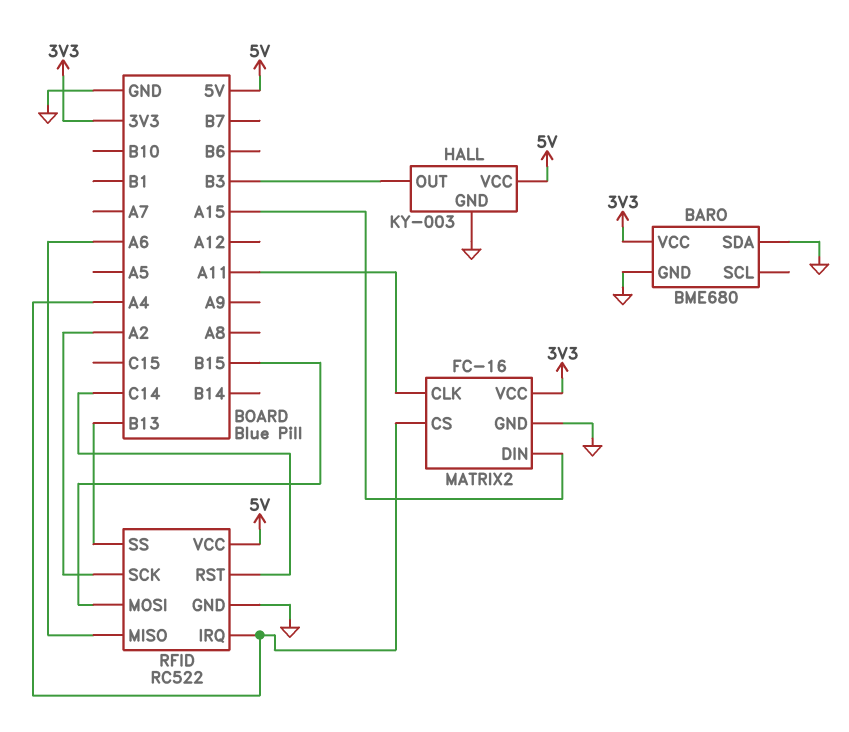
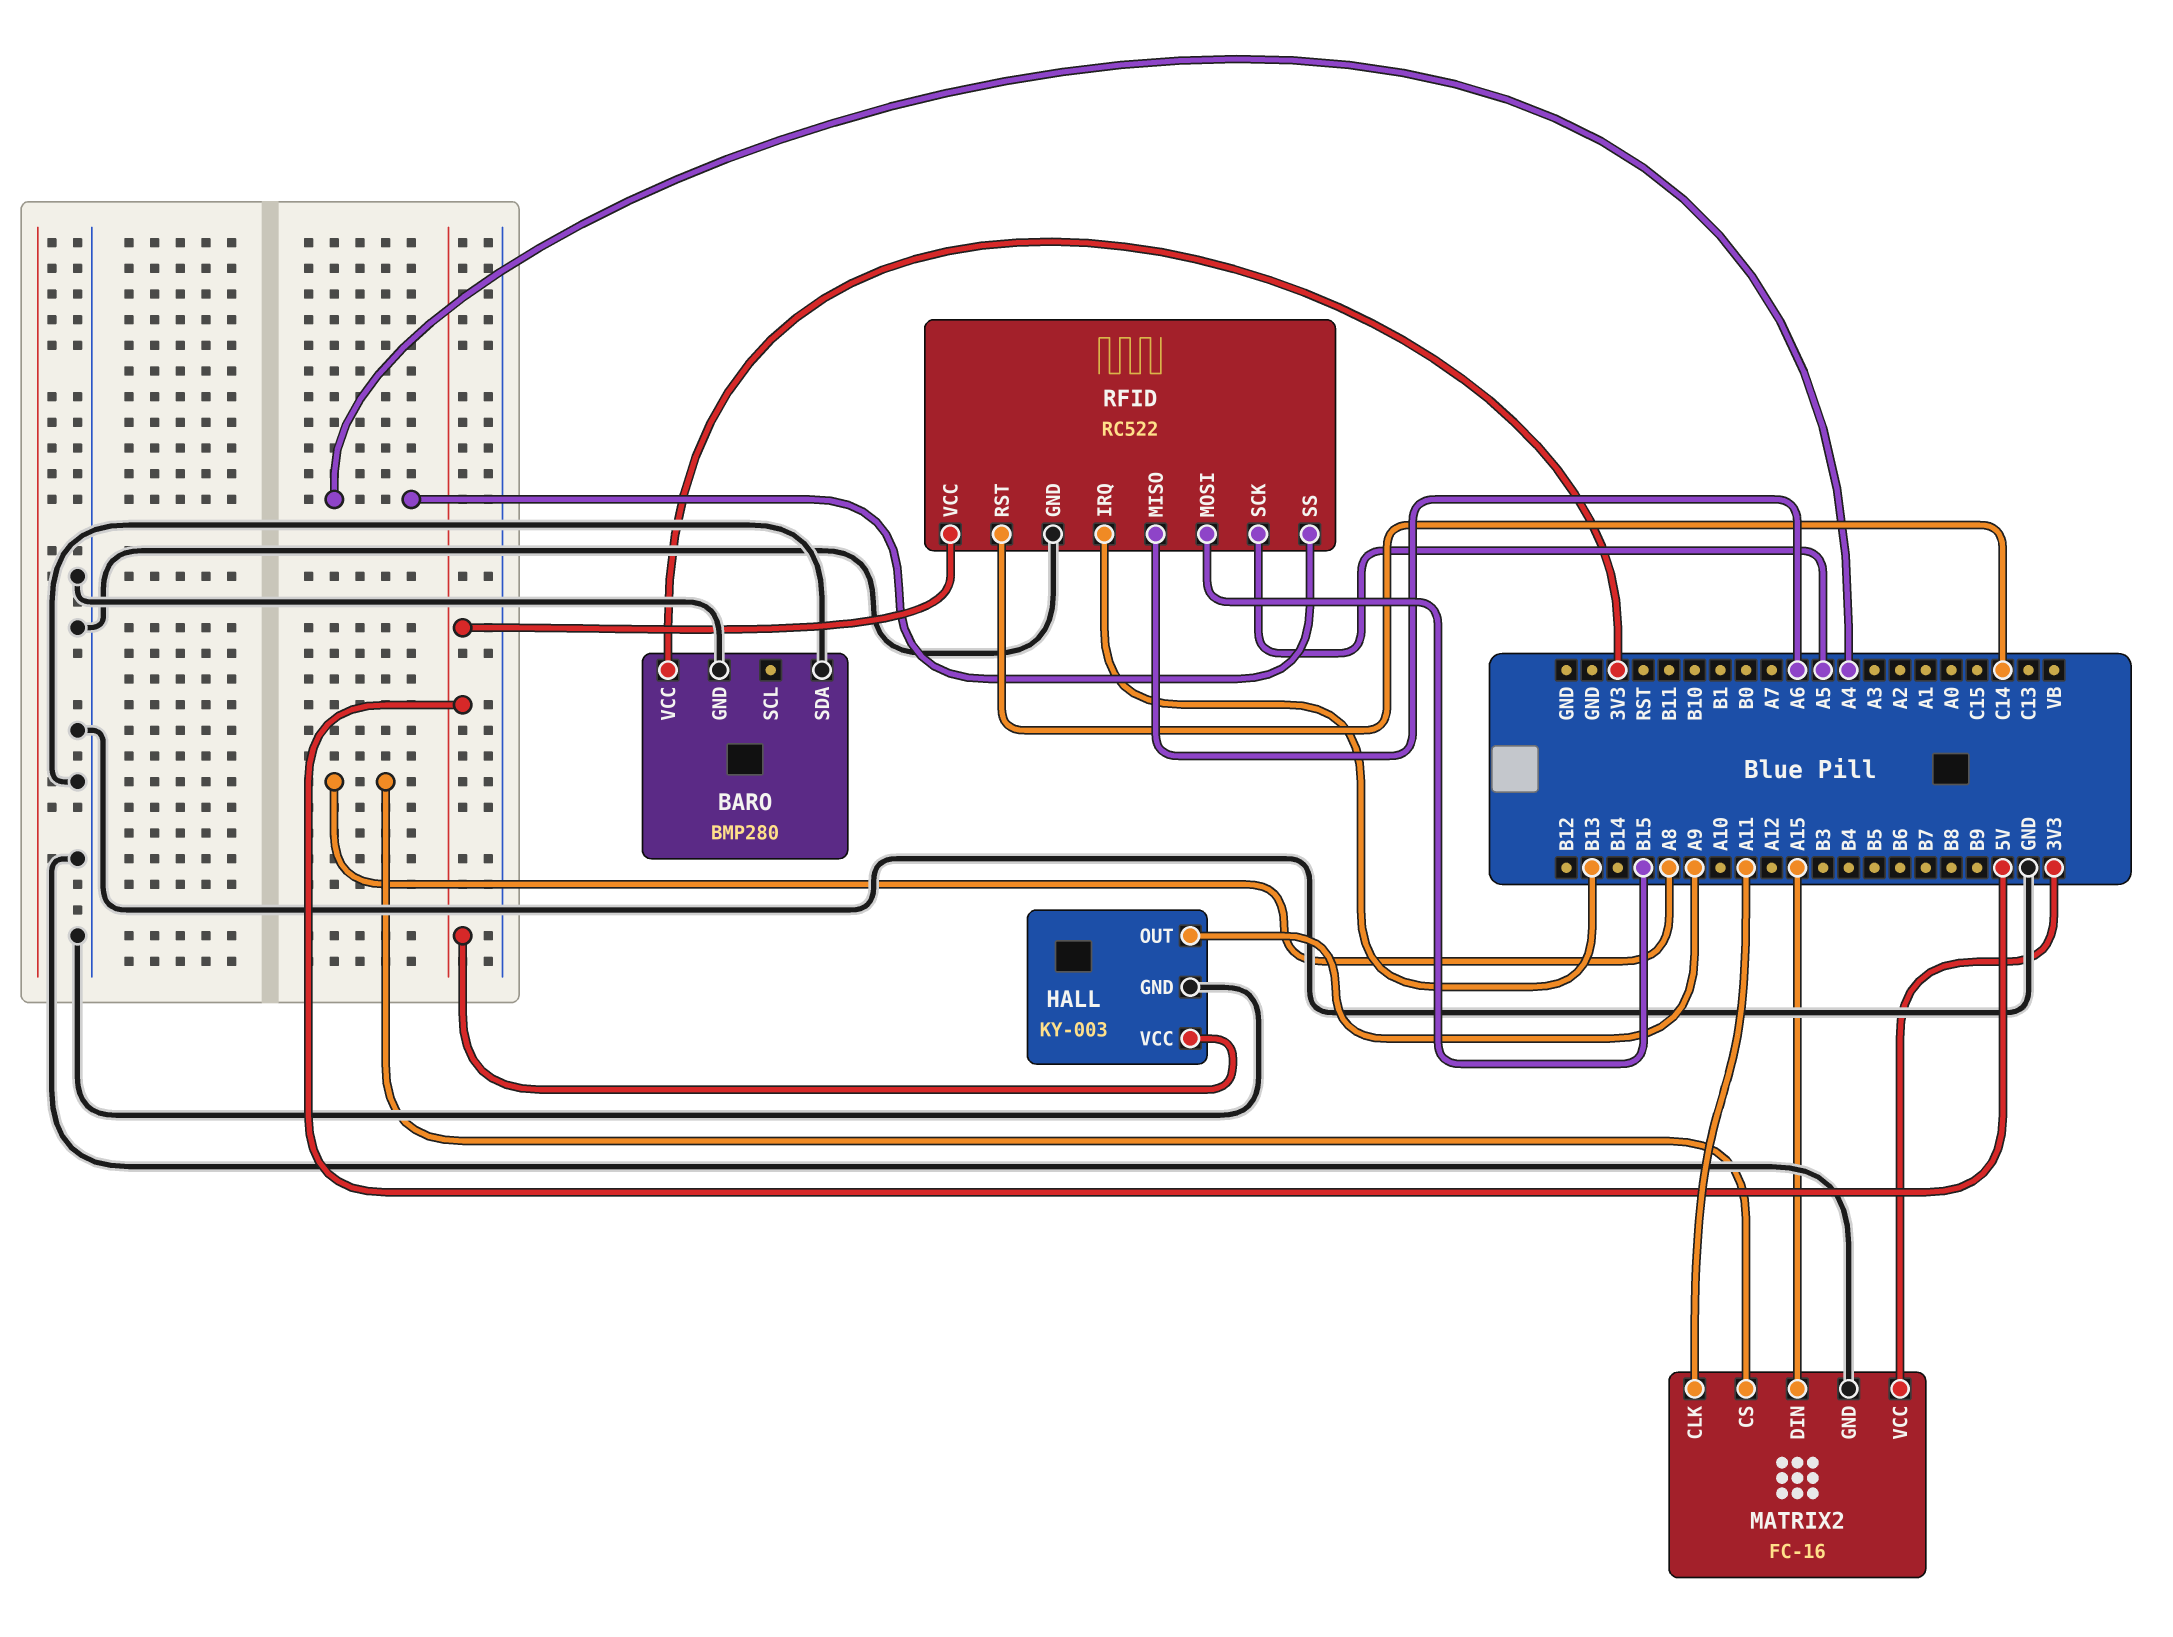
BARO: BME680 -> BMP280
HALL pin OUT: B3 -> A9
MATRIX2 pin CS: A4 -> A8
RFID pin IRQ: A4 -> B13
RFID pin SCK: A2 -> A5
RFID pin SS: B13 -> A4

